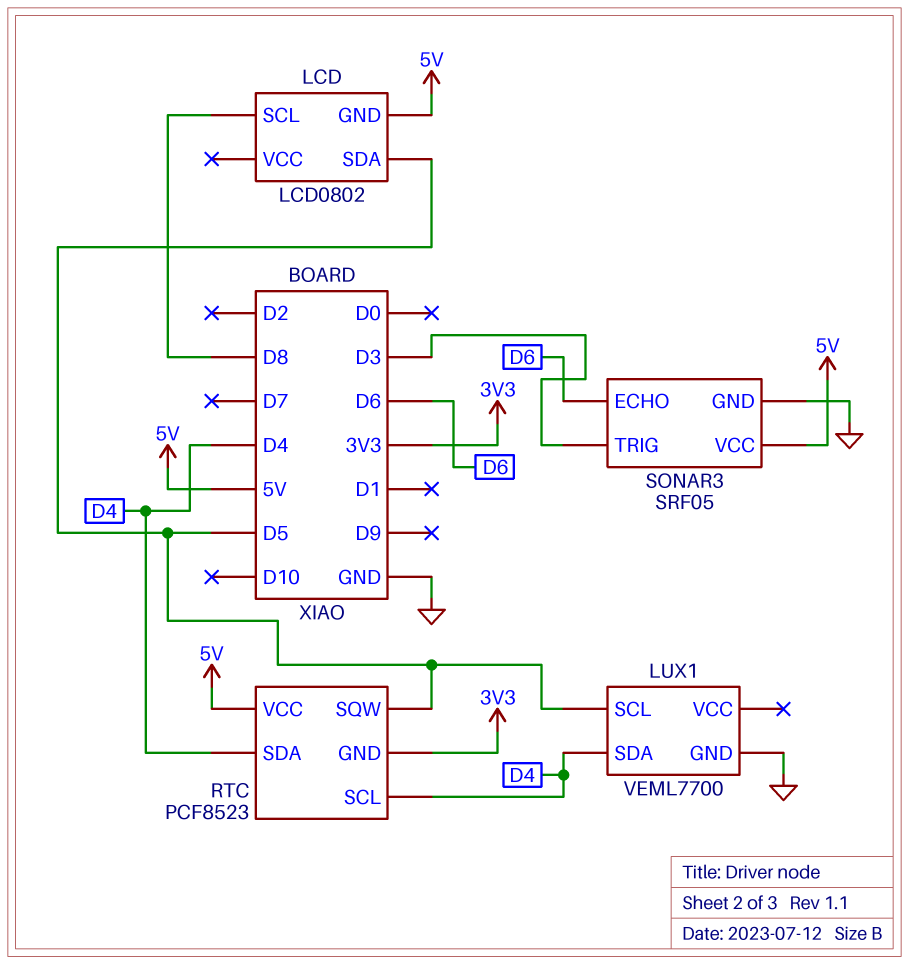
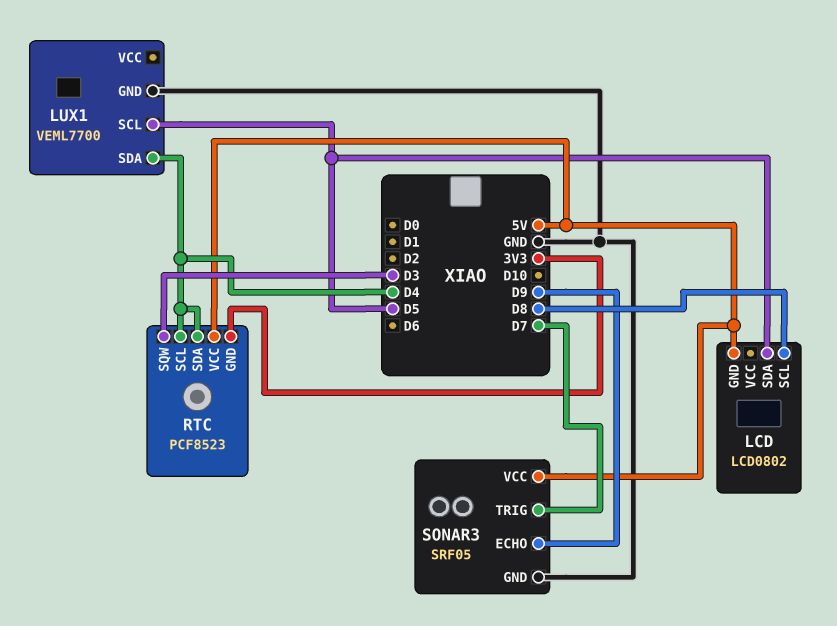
RTC pin SQW: D5 -> D3
SONAR3 pin ECHO: D6 -> D9
SONAR3 pin TRIG: D3 -> D7

